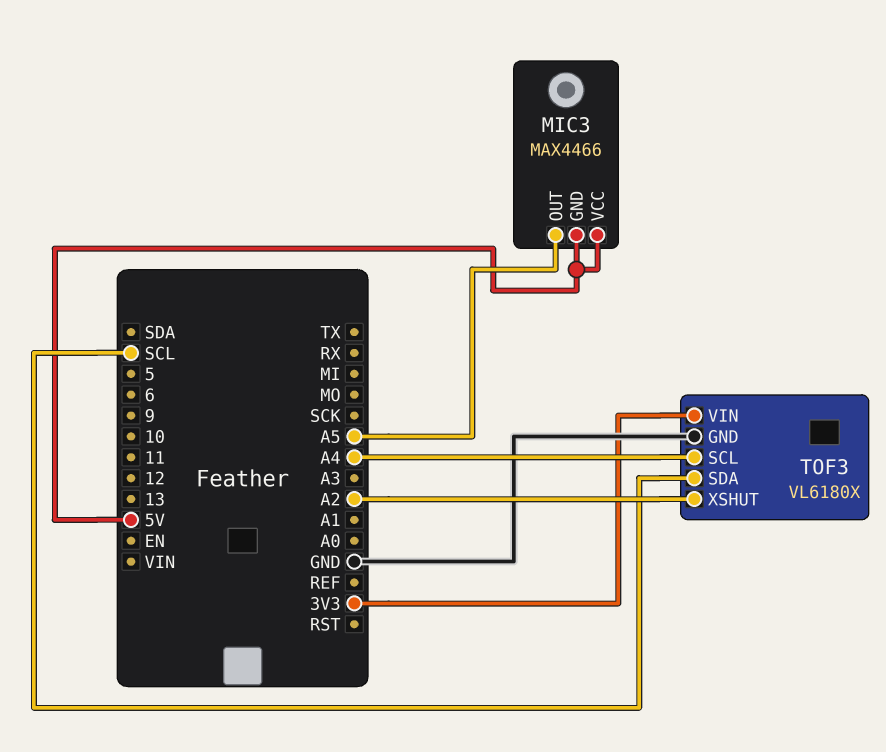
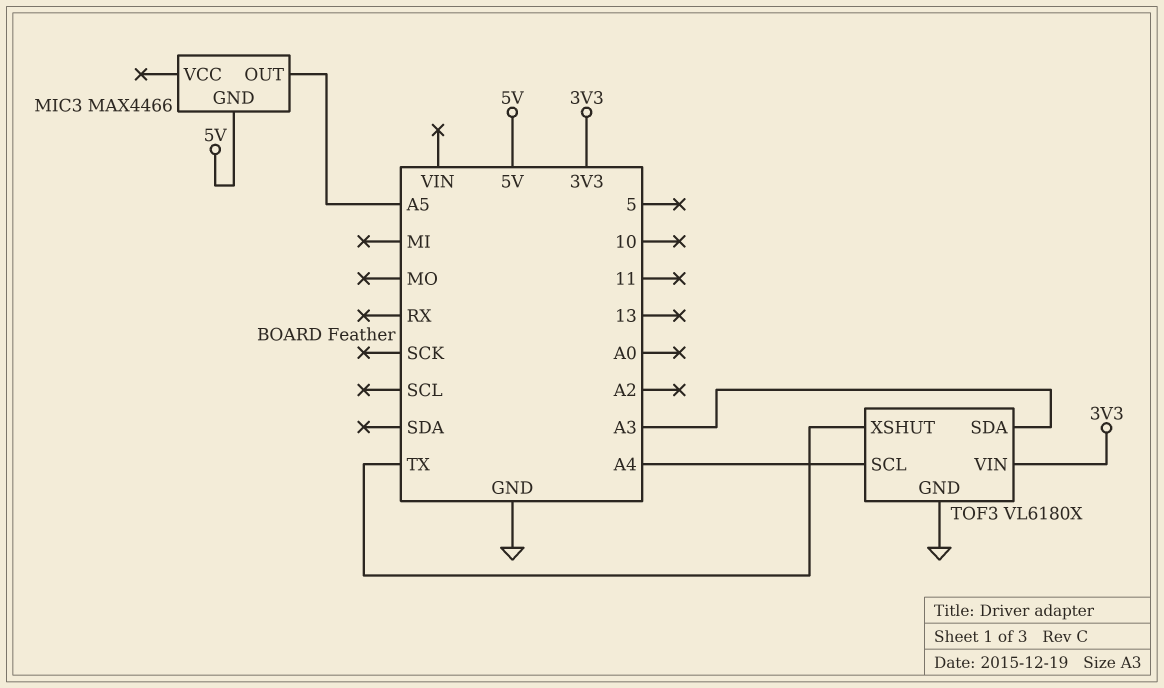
MIC3 pin VCC: 5V -> none
TOF3 pin SDA: SCL -> A3
TOF3 pin XSHUT: A2 -> TX

